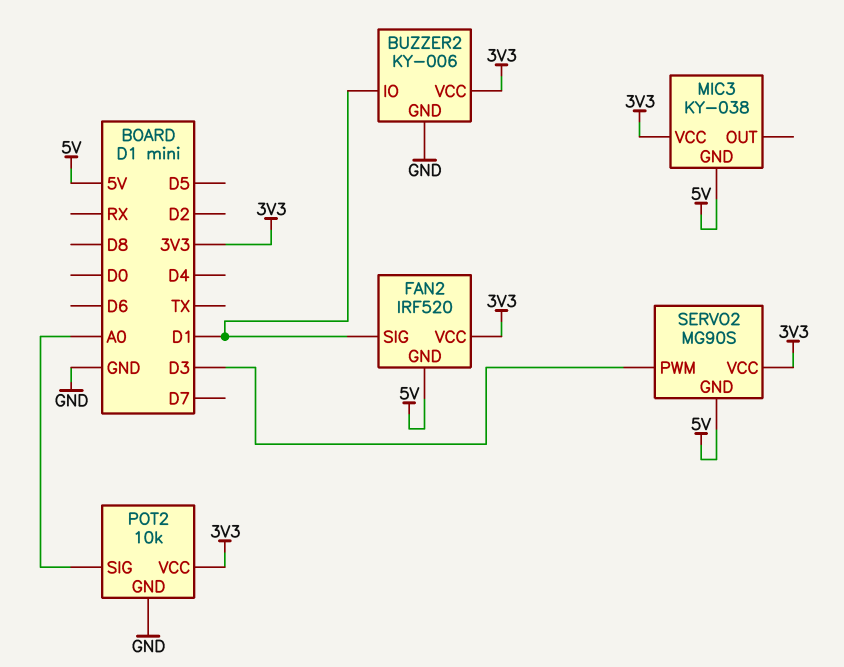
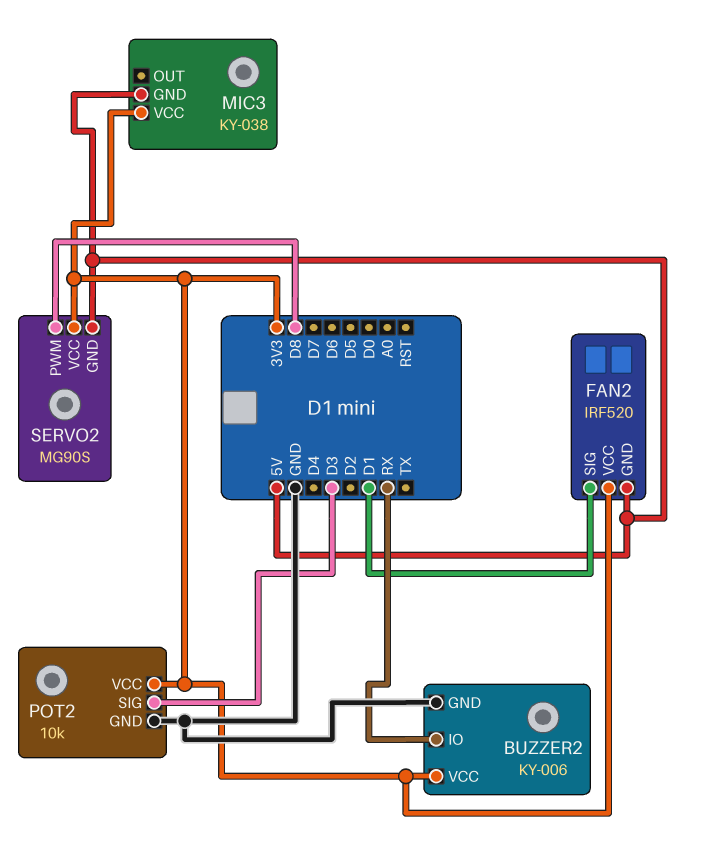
BUZZER2 pin IO: D1 -> RX
POT2 pin SIG: A0 -> D3
SERVO2 pin PWM: D3 -> D8

